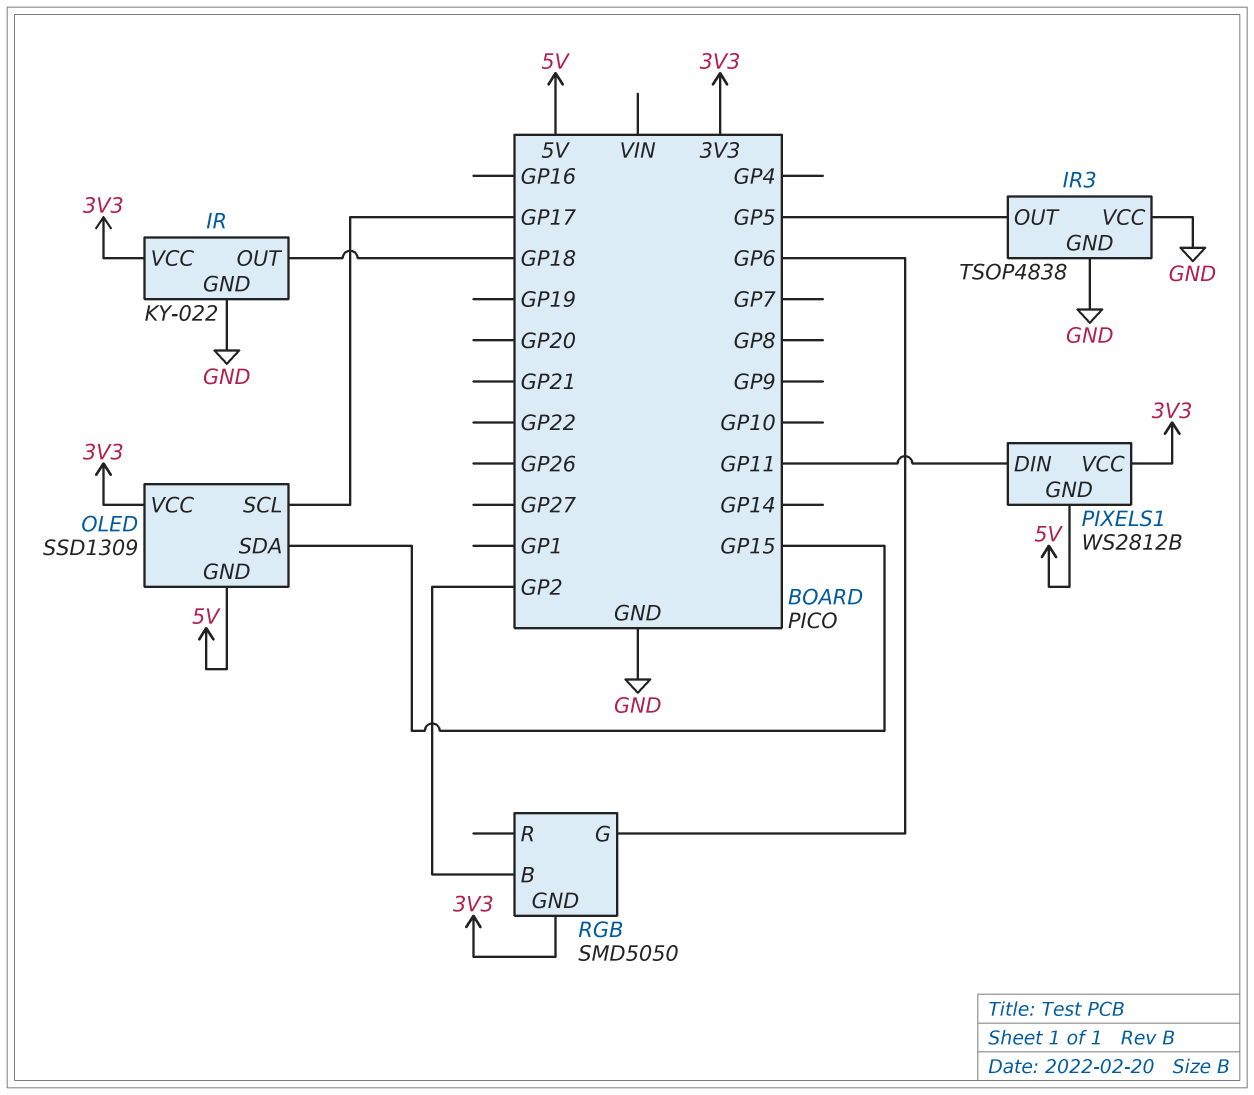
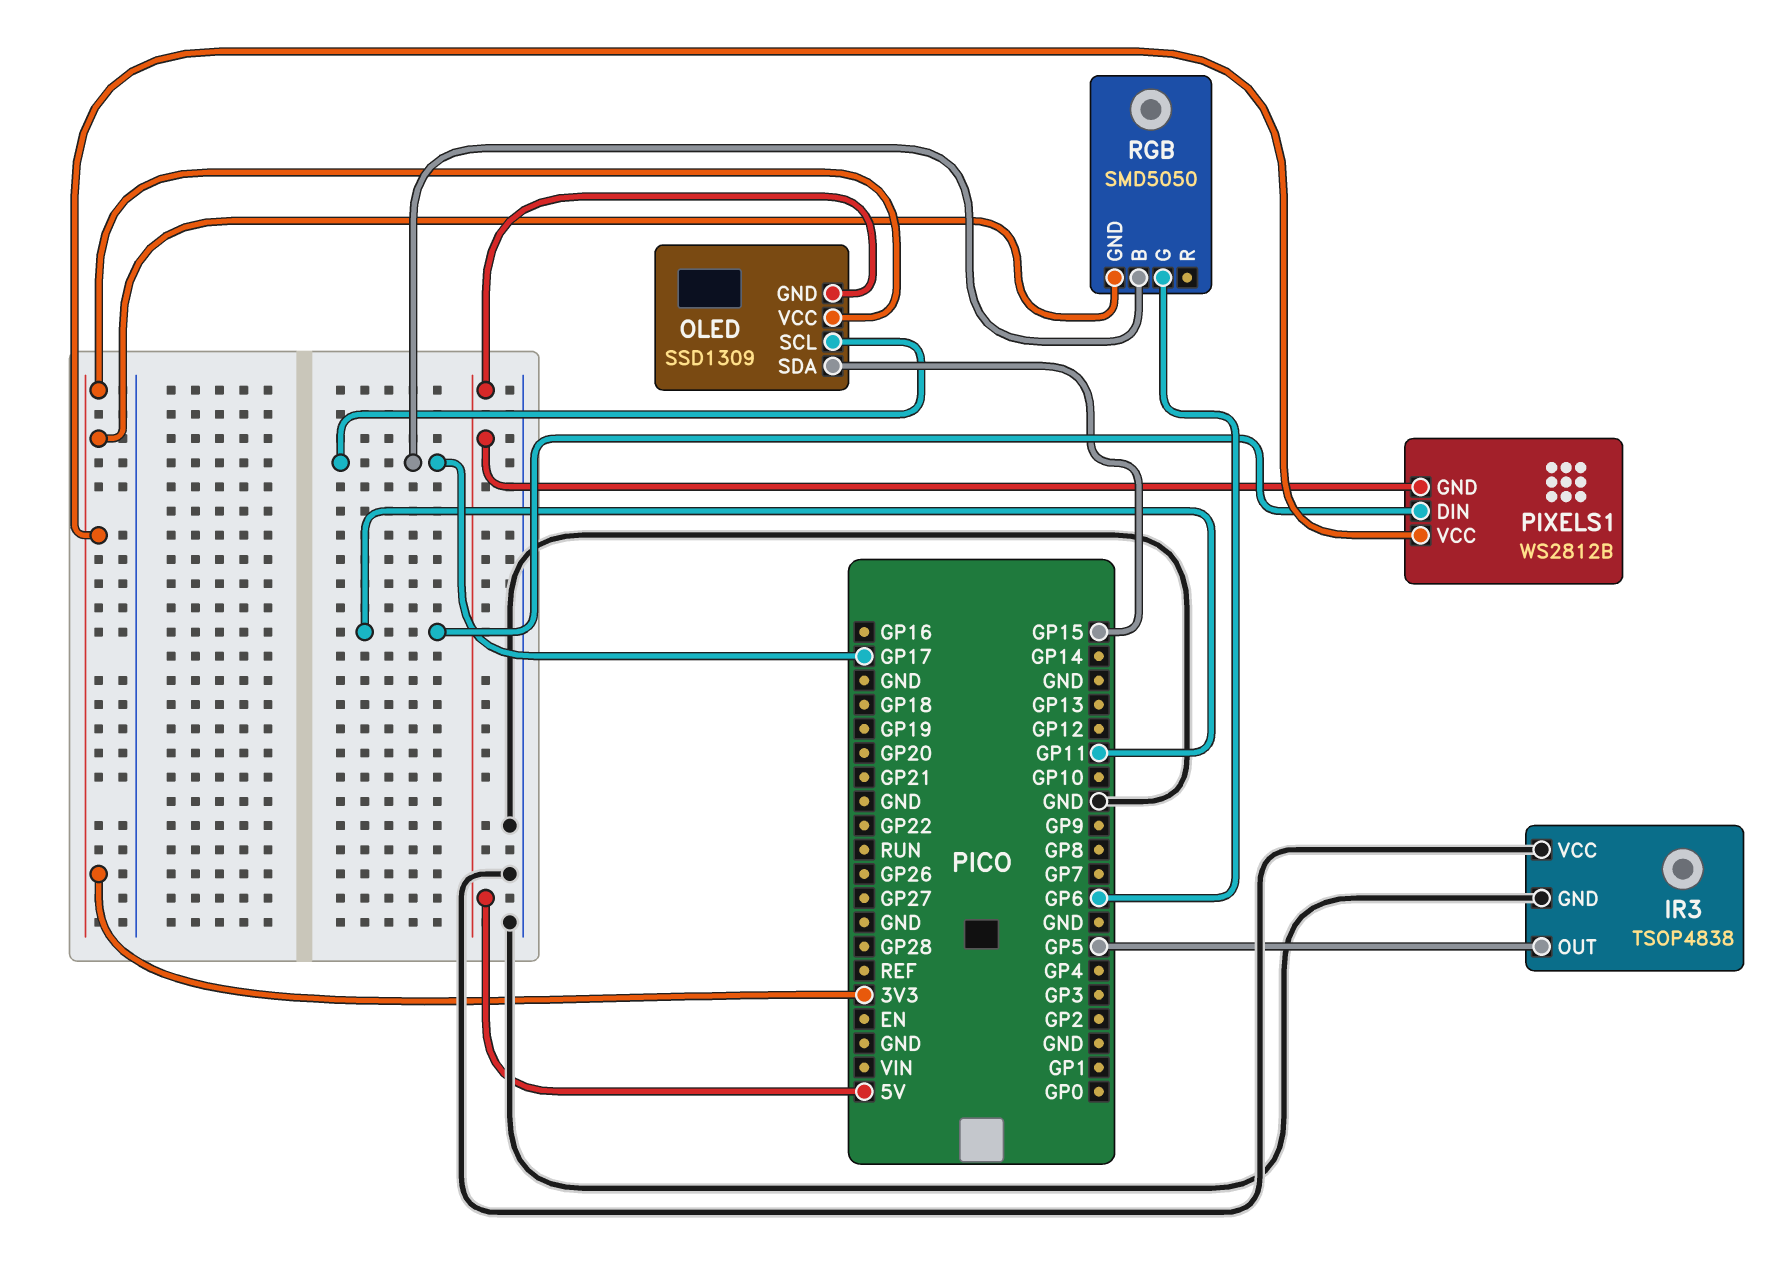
IR: KY-022 -> none
IR pin GND: GND -> none
IR pin OUT: GP18 -> none
IR pin VCC: 3V3 -> none
RGB pin B: GP2 -> GP17

